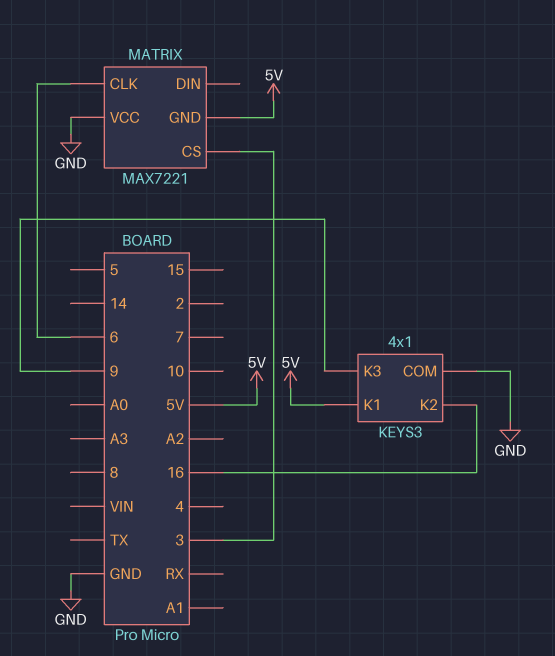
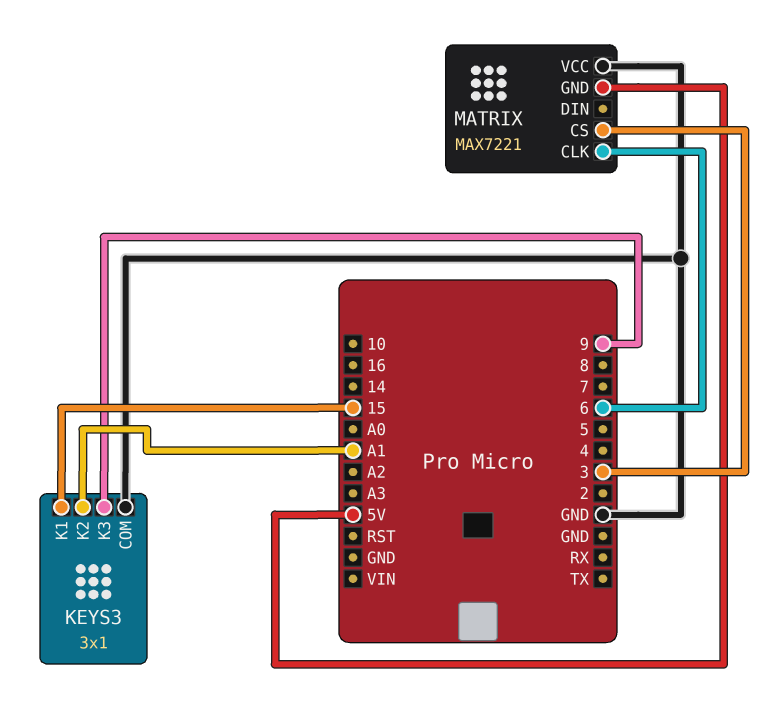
KEYS3: 4x1 -> 3x1
KEYS3 pin K1: 5V -> 15
KEYS3 pin K2: 16 -> A1

